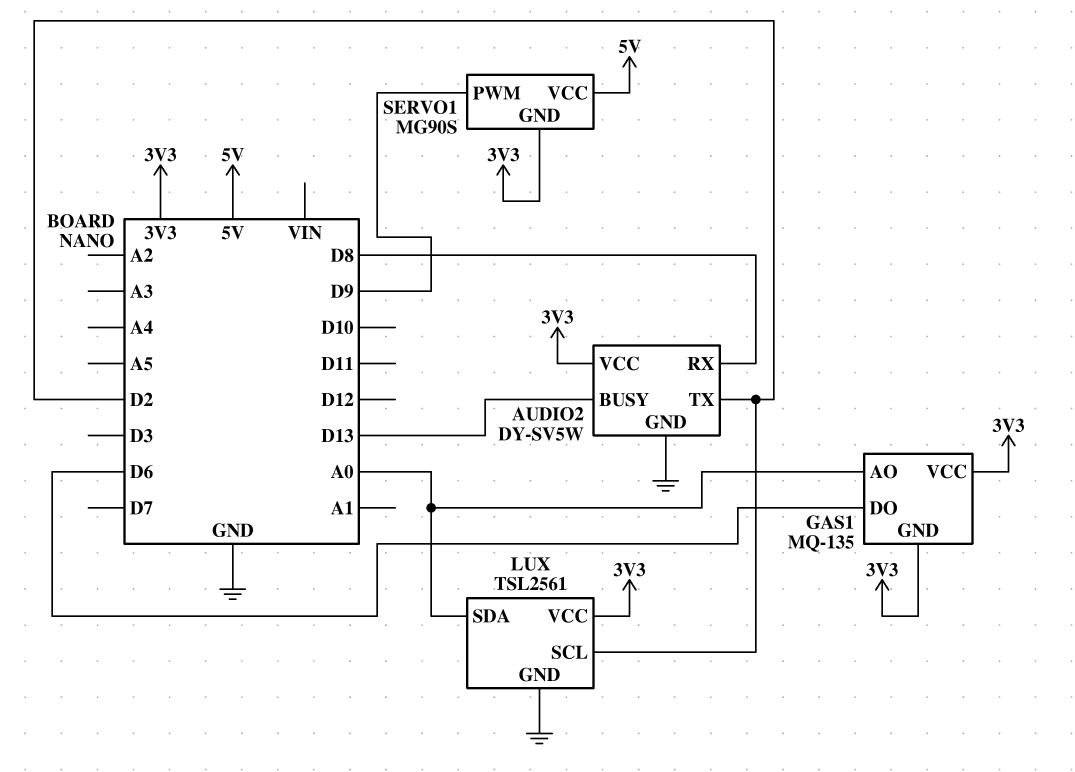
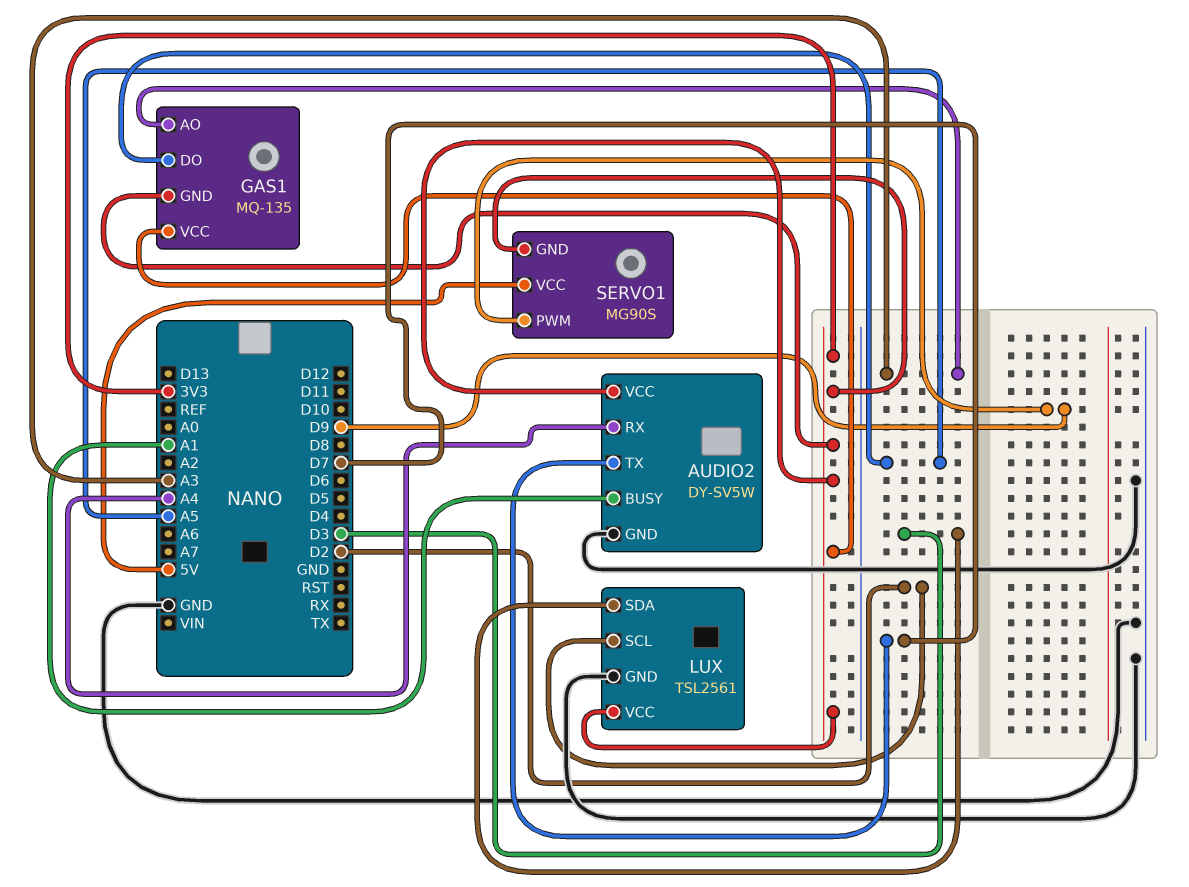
AUDIO2 pin BUSY: D13 -> A1
AUDIO2 pin RX: D8 -> A4
AUDIO2 pin TX: D2 -> D7
GAS1 pin AO: A0 -> A3
GAS1 pin DO: D6 -> A5
LUX pin SDA: A0 -> D3

